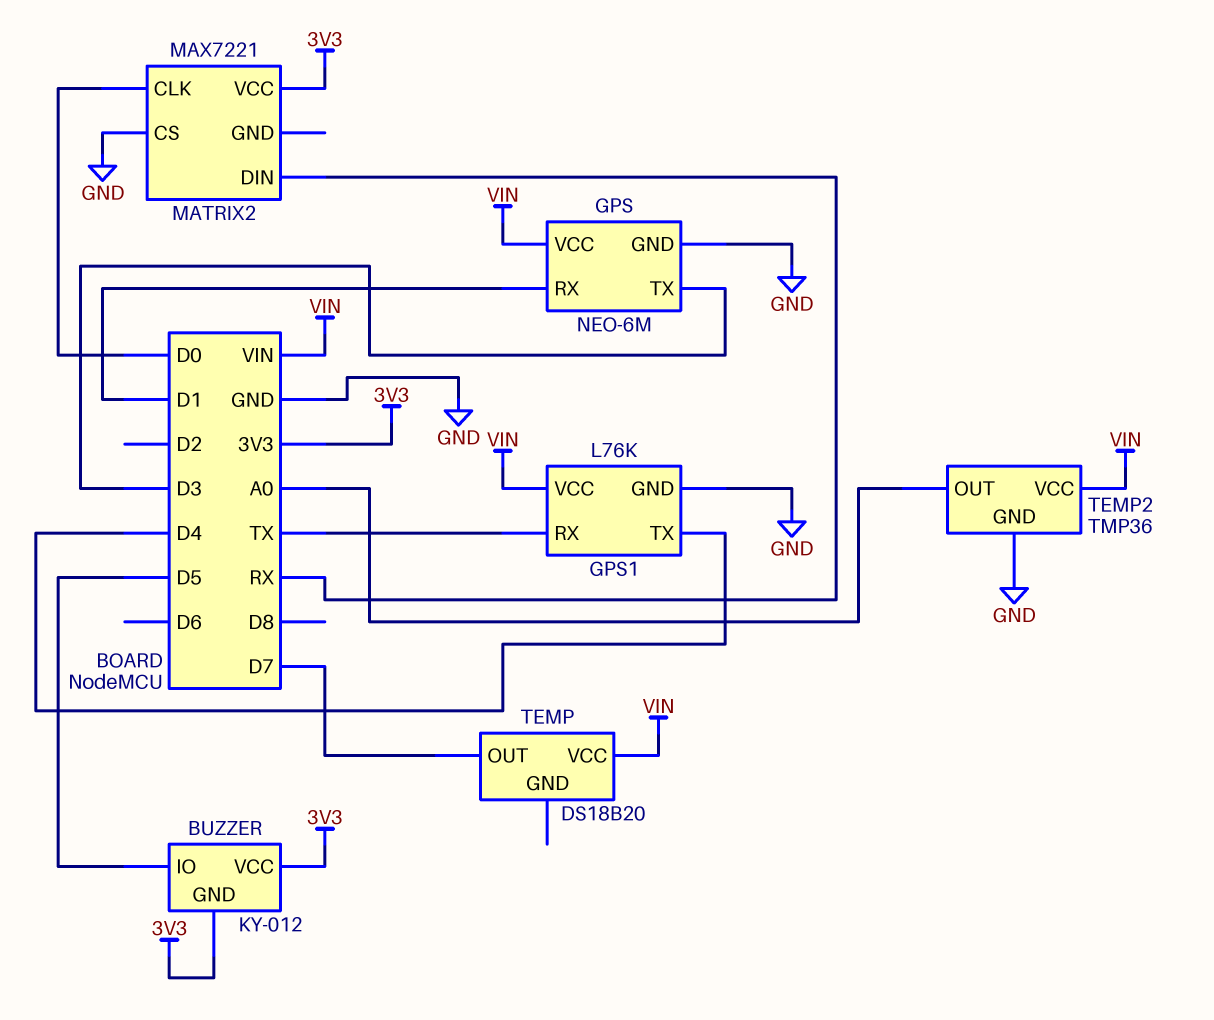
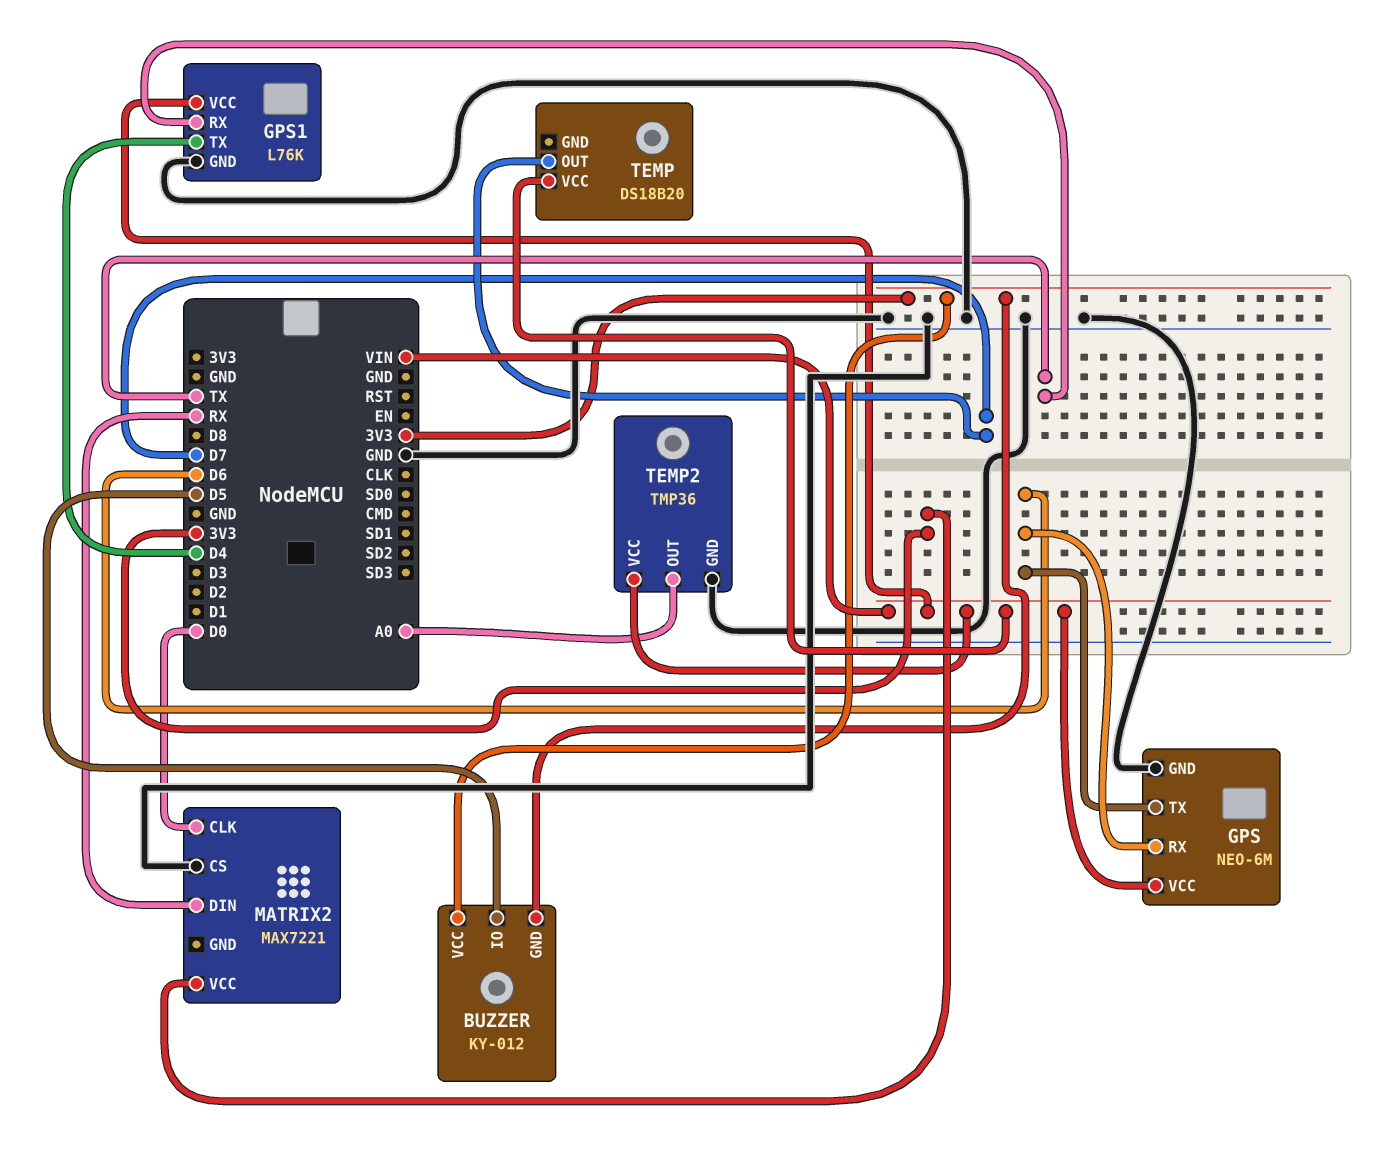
GPS pin RX: D1 -> D6
GPS pin TX: D3 -> D6

